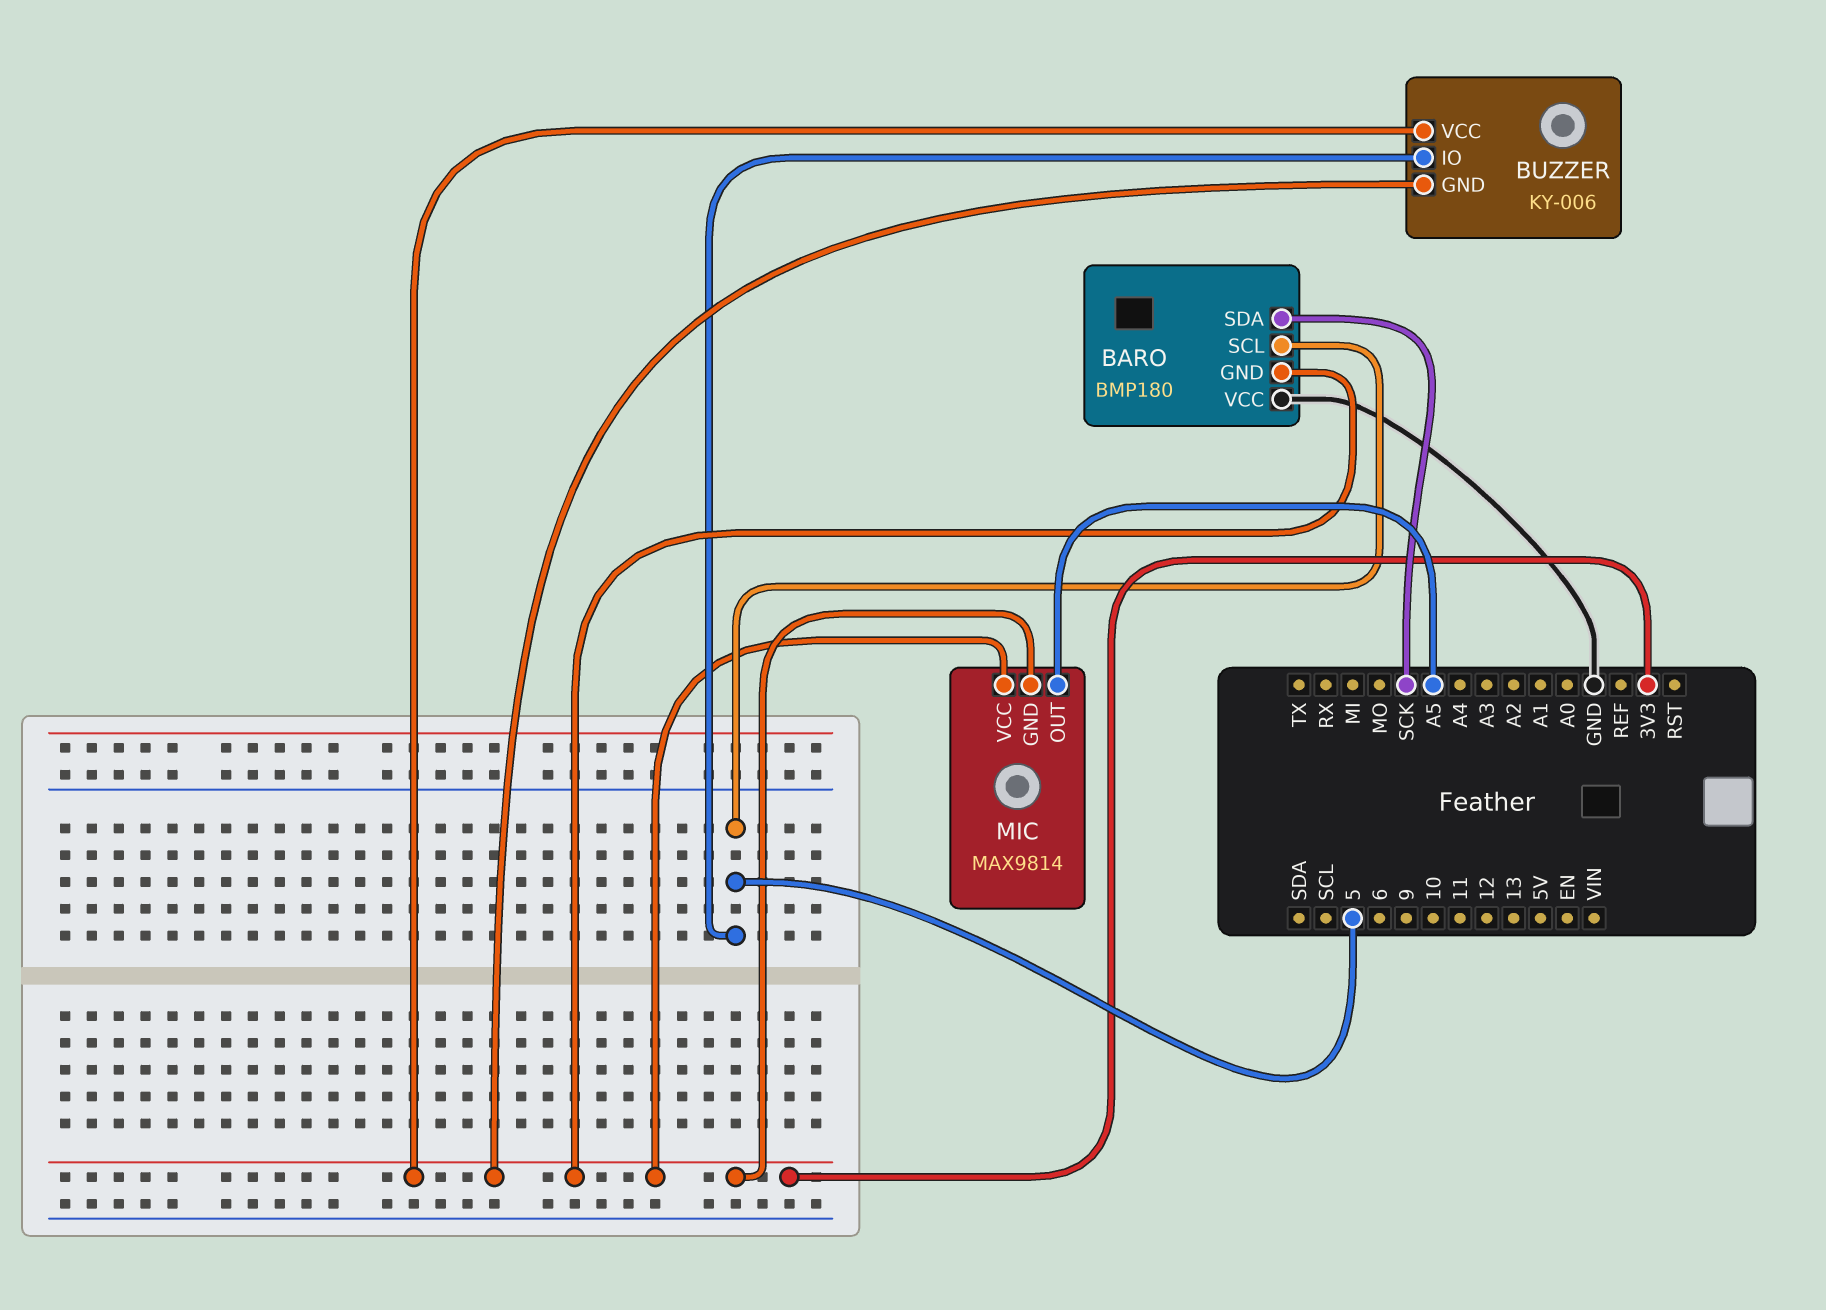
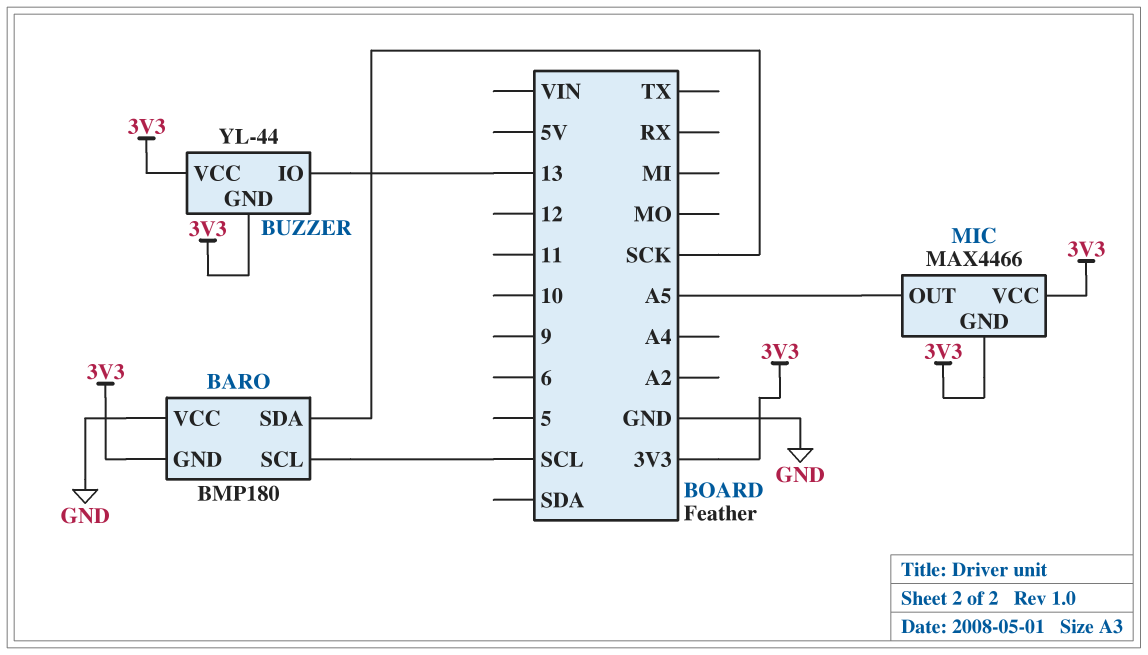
BARO pin SCL: 5 -> SCL
BUZZER: KY-006 -> YL-44
BUZZER pin IO: 5 -> 13
MIC: MAX9814 -> MAX4466

